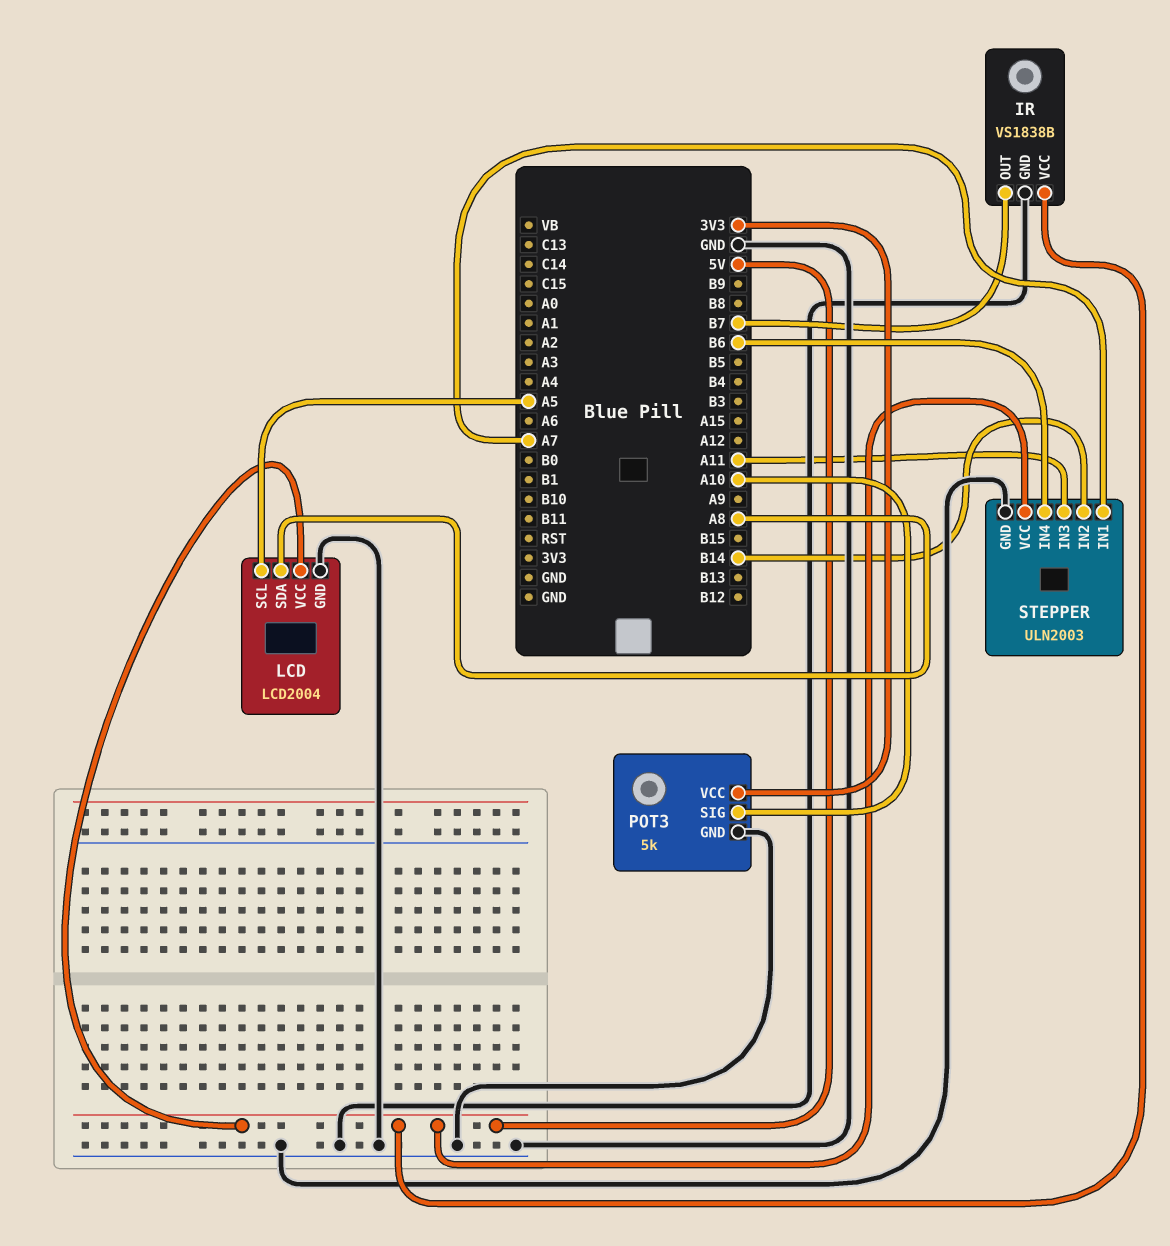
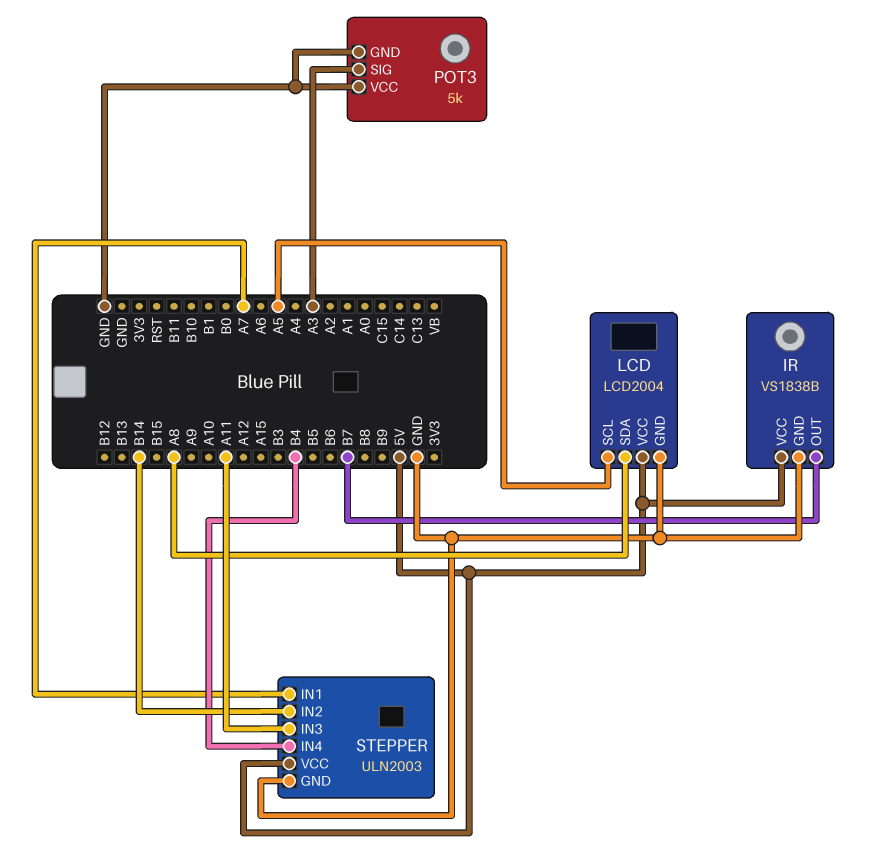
POT3 pin SIG: A10 -> A3
POT3 pin VCC: 3V3 -> GND
STEPPER pin IN4: B6 -> B4

